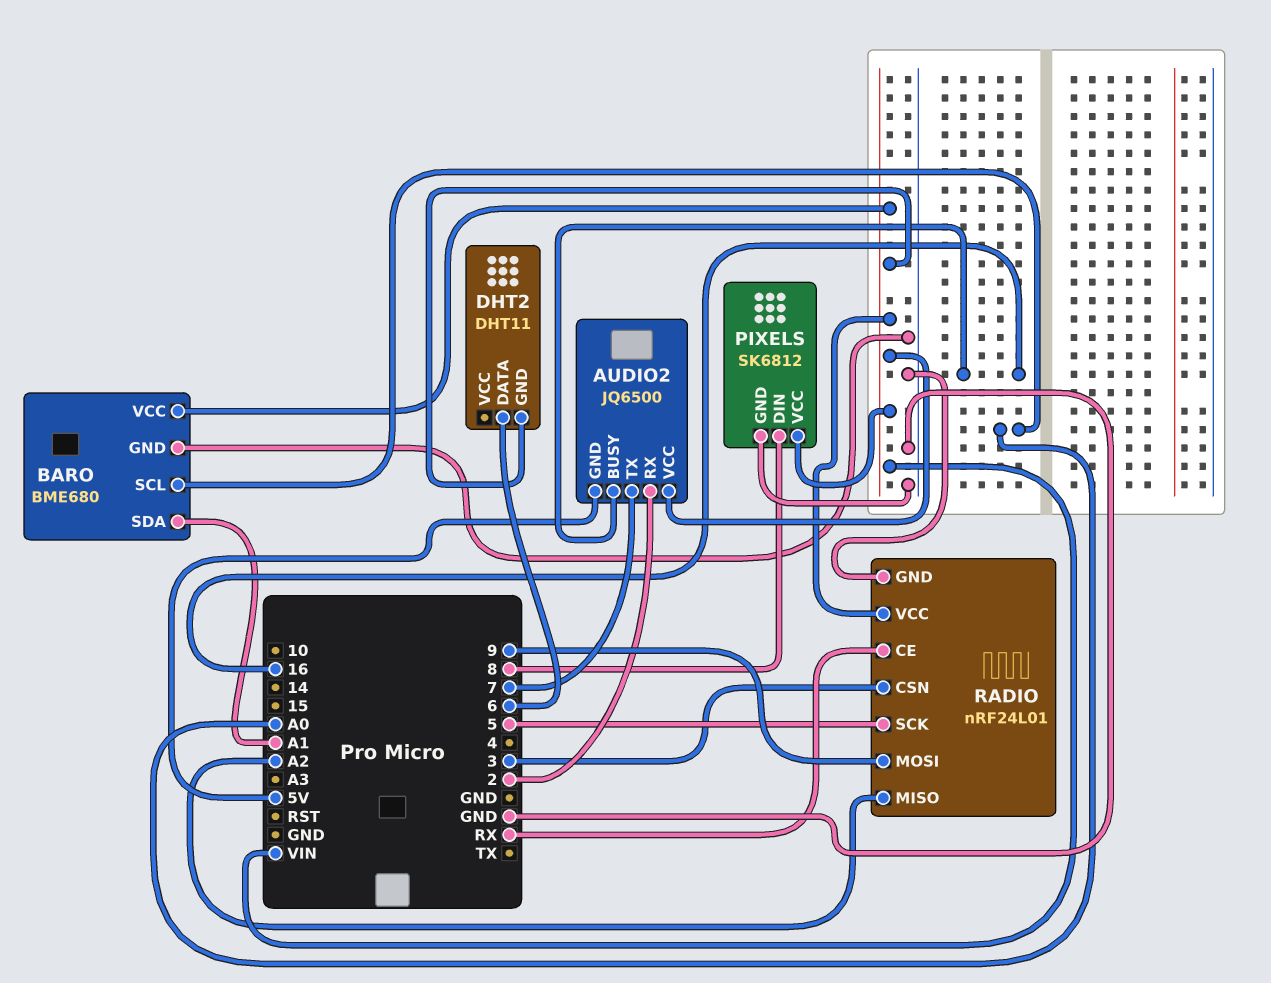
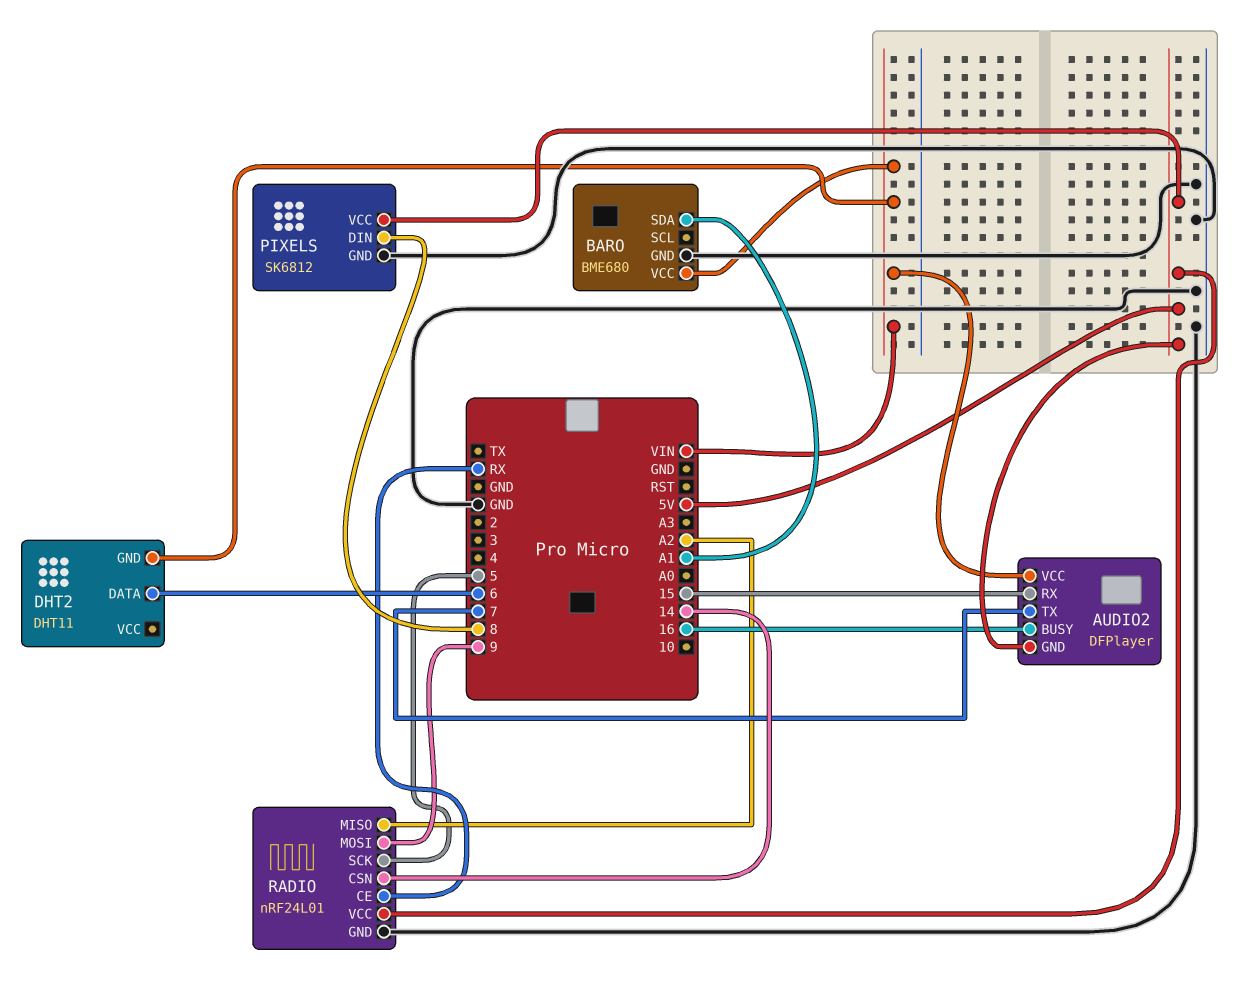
AUDIO2: JQ6500 -> DFPlayer
AUDIO2 pin RX: 2 -> 15
BARO pin SCL: A0 -> none
PIXELS pin VCC: VIN -> 5V
RADIO pin CSN: 3 -> 14
RADIO pin VCC: VIN -> 5V

